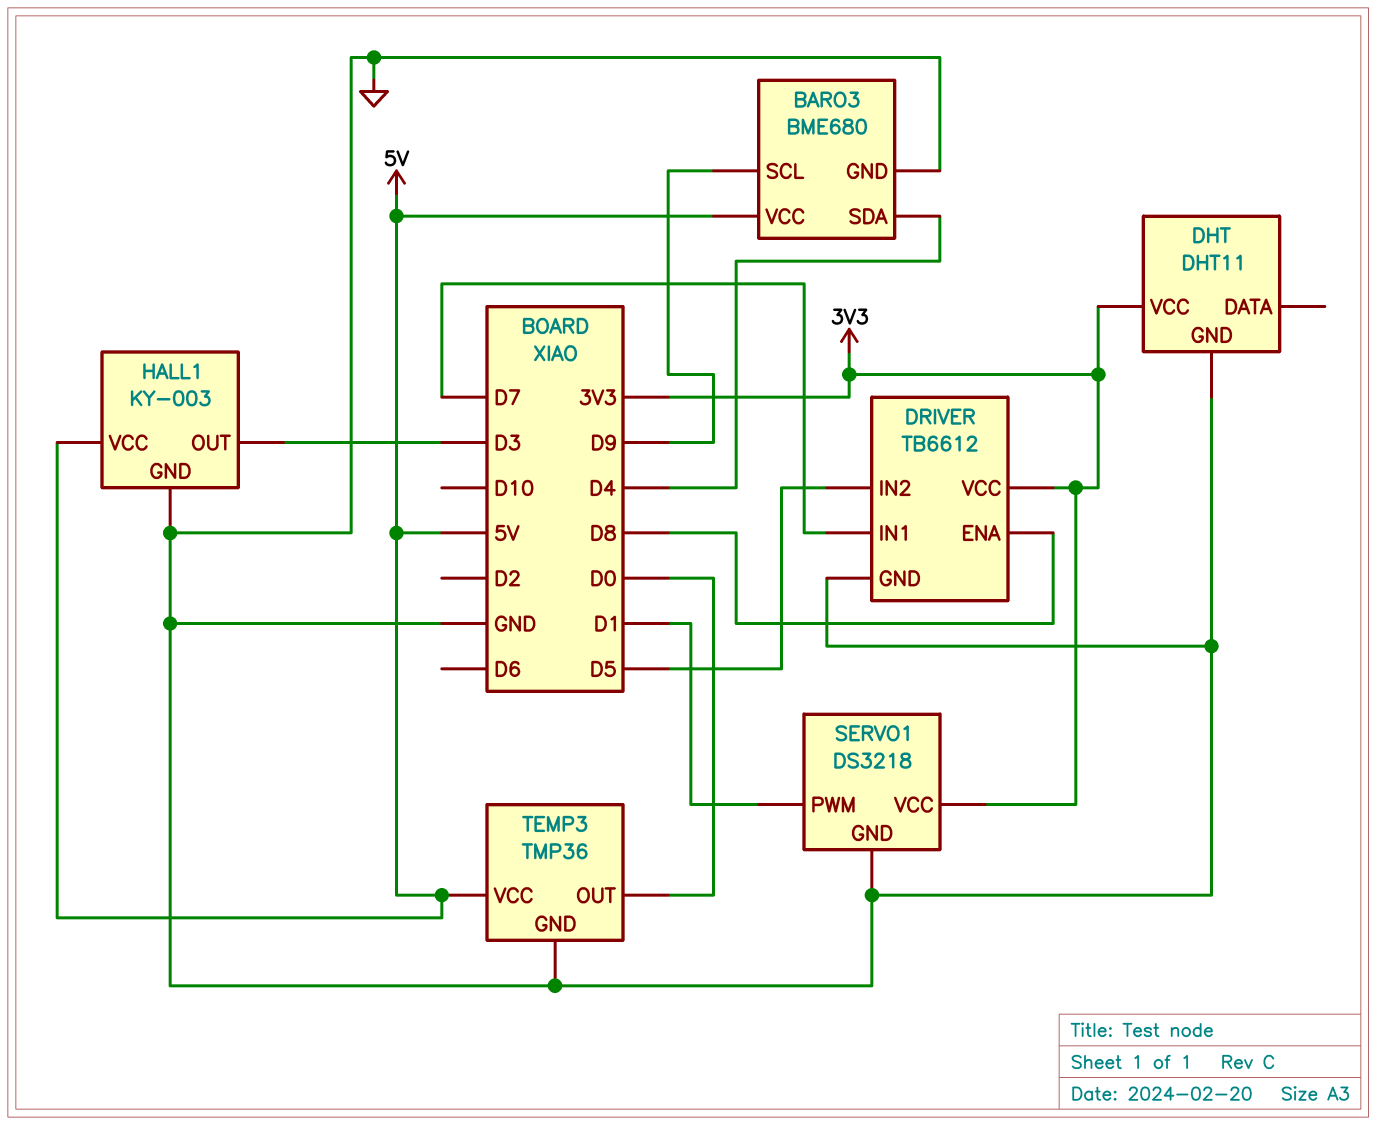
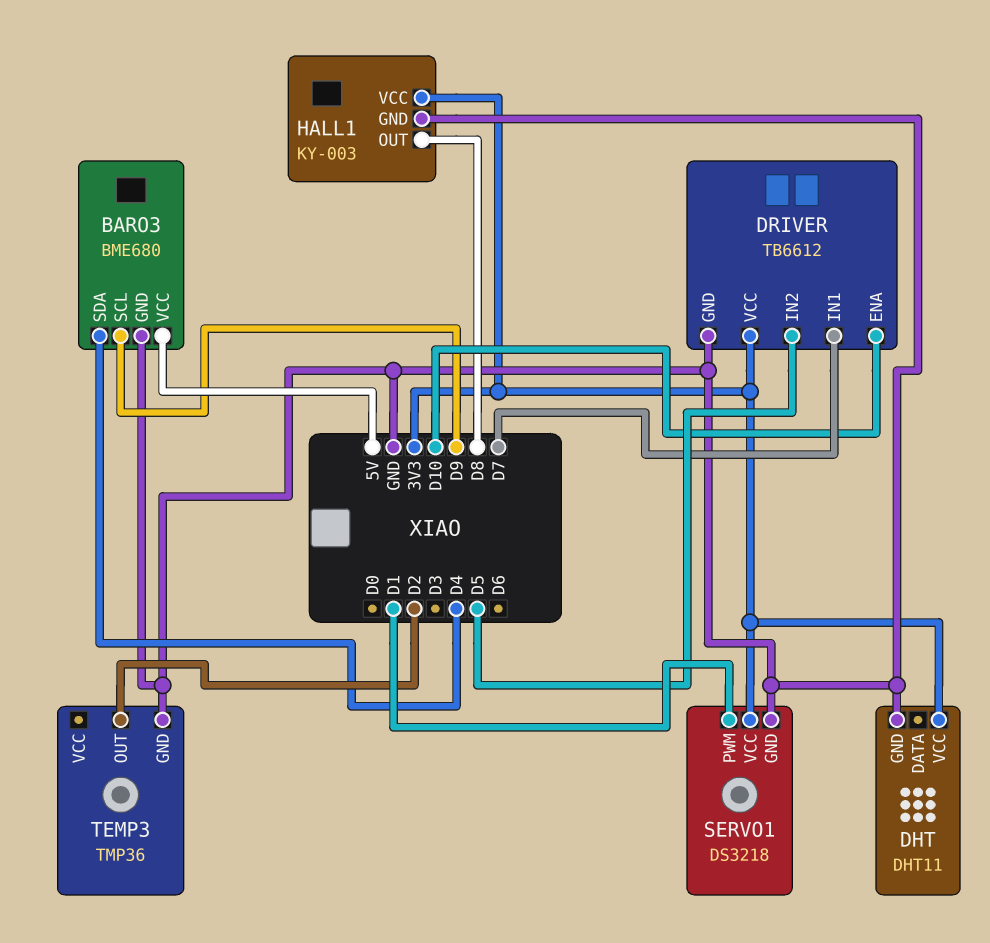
DRIVER pin ENA: D8 -> D10
HALL1 pin OUT: D3 -> D8
HALL1 pin VCC: 5V -> 3V3
TEMP3 pin OUT: D0 -> D2
TEMP3 pin VCC: 5V -> none

